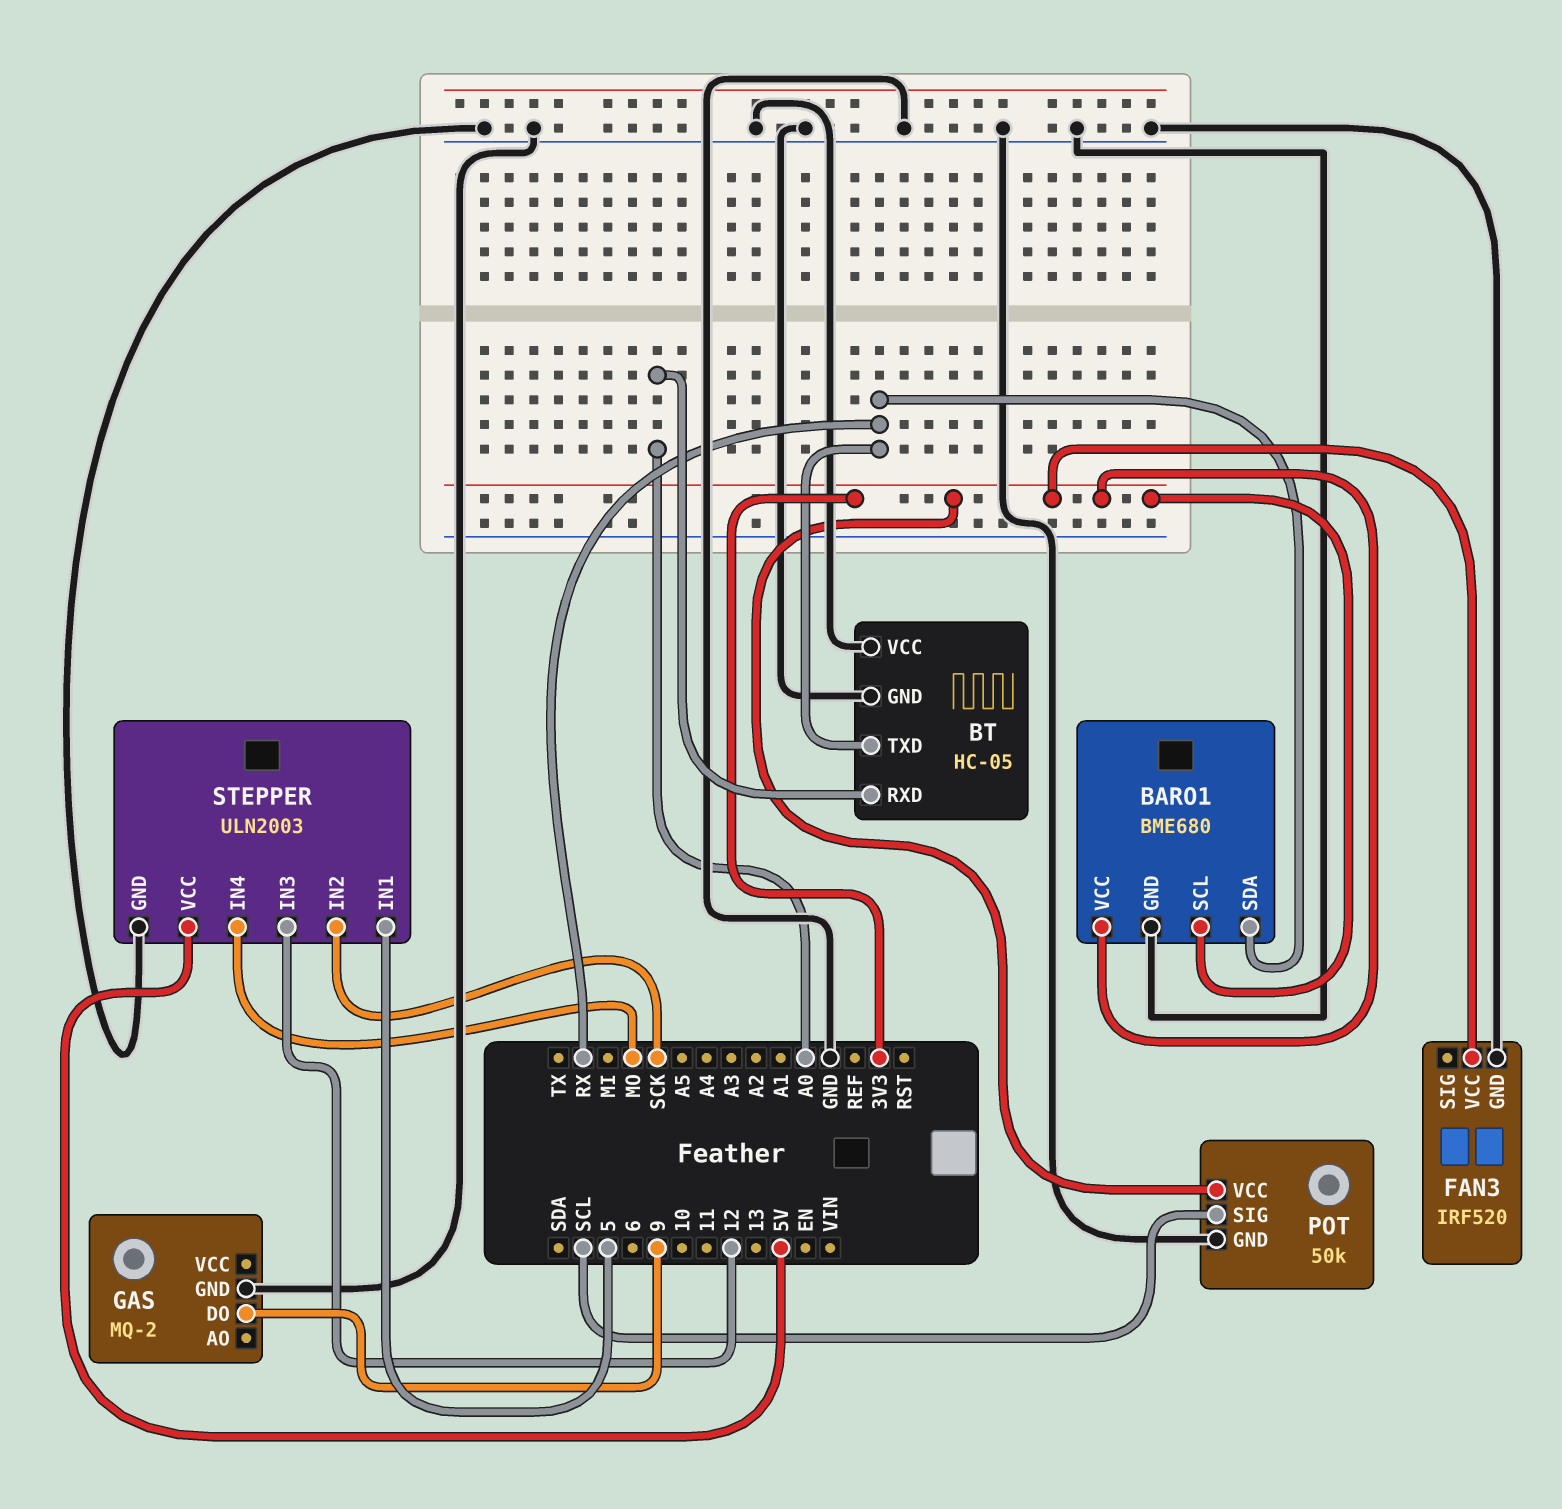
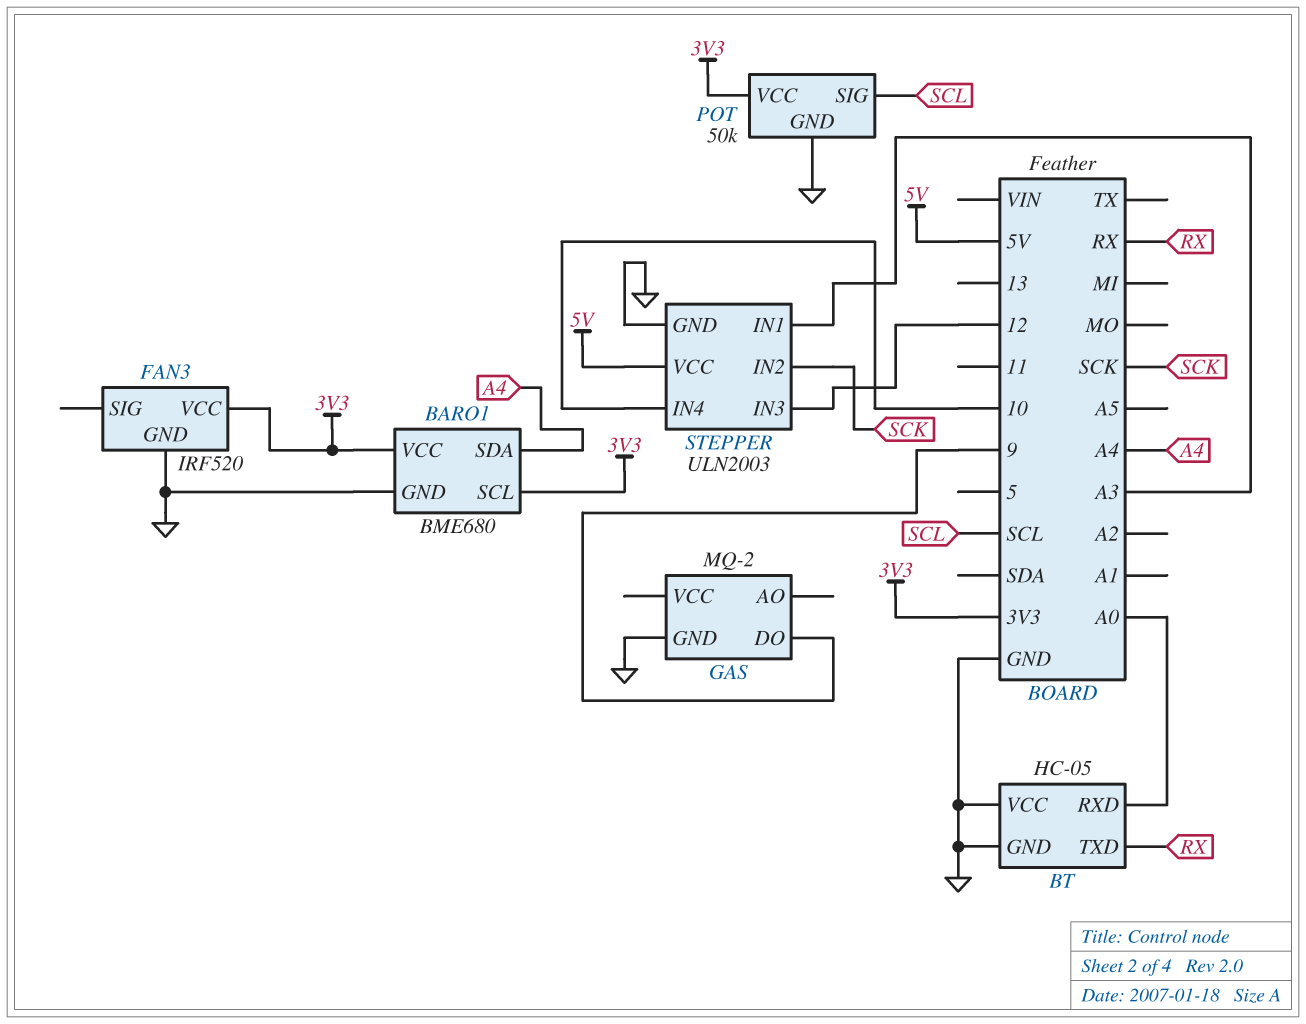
BARO1 pin SDA: RX -> A4
STEPPER pin IN1: 5 -> A3
STEPPER pin IN4: MO -> 10

